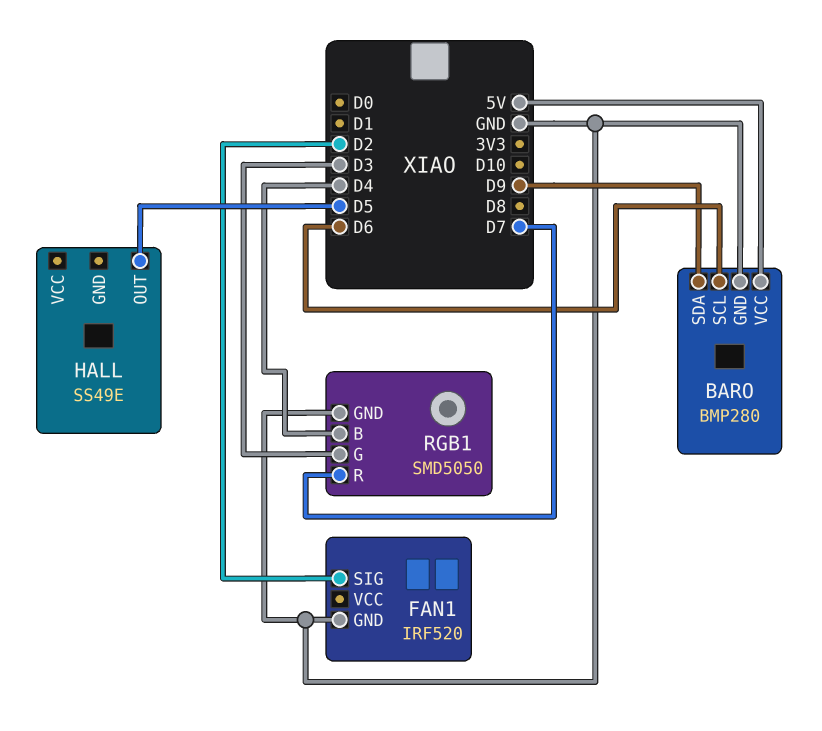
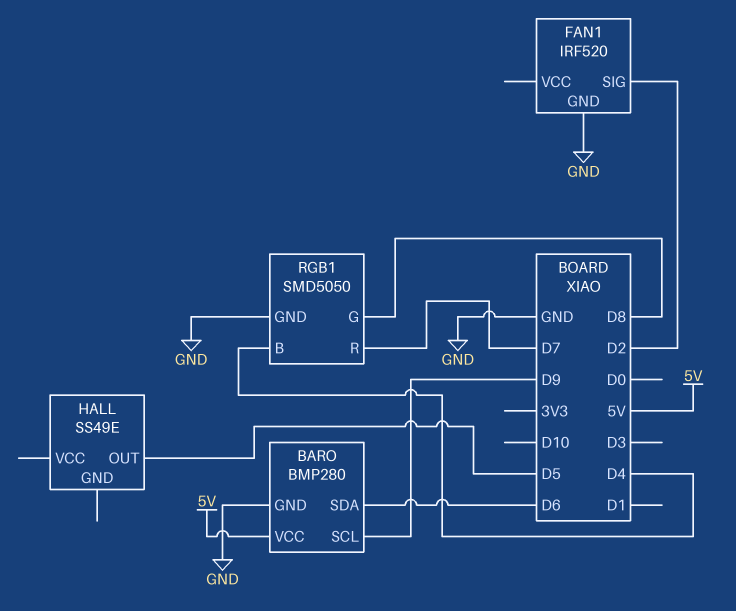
BARO pin SCL: D6 -> D9
BARO pin SDA: D9 -> D6
RGB1 pin G: D3 -> D8

